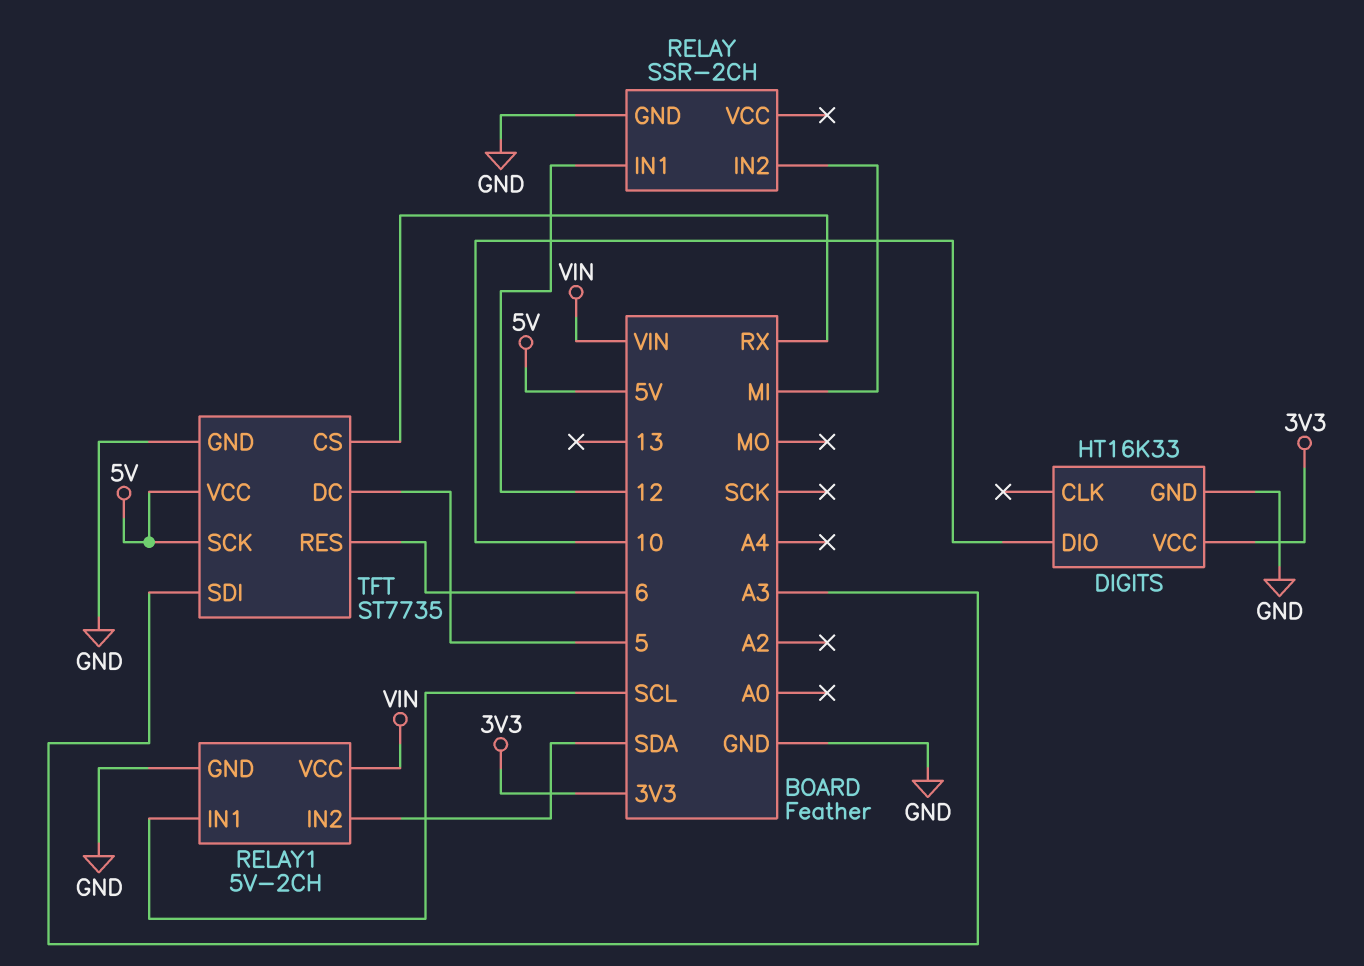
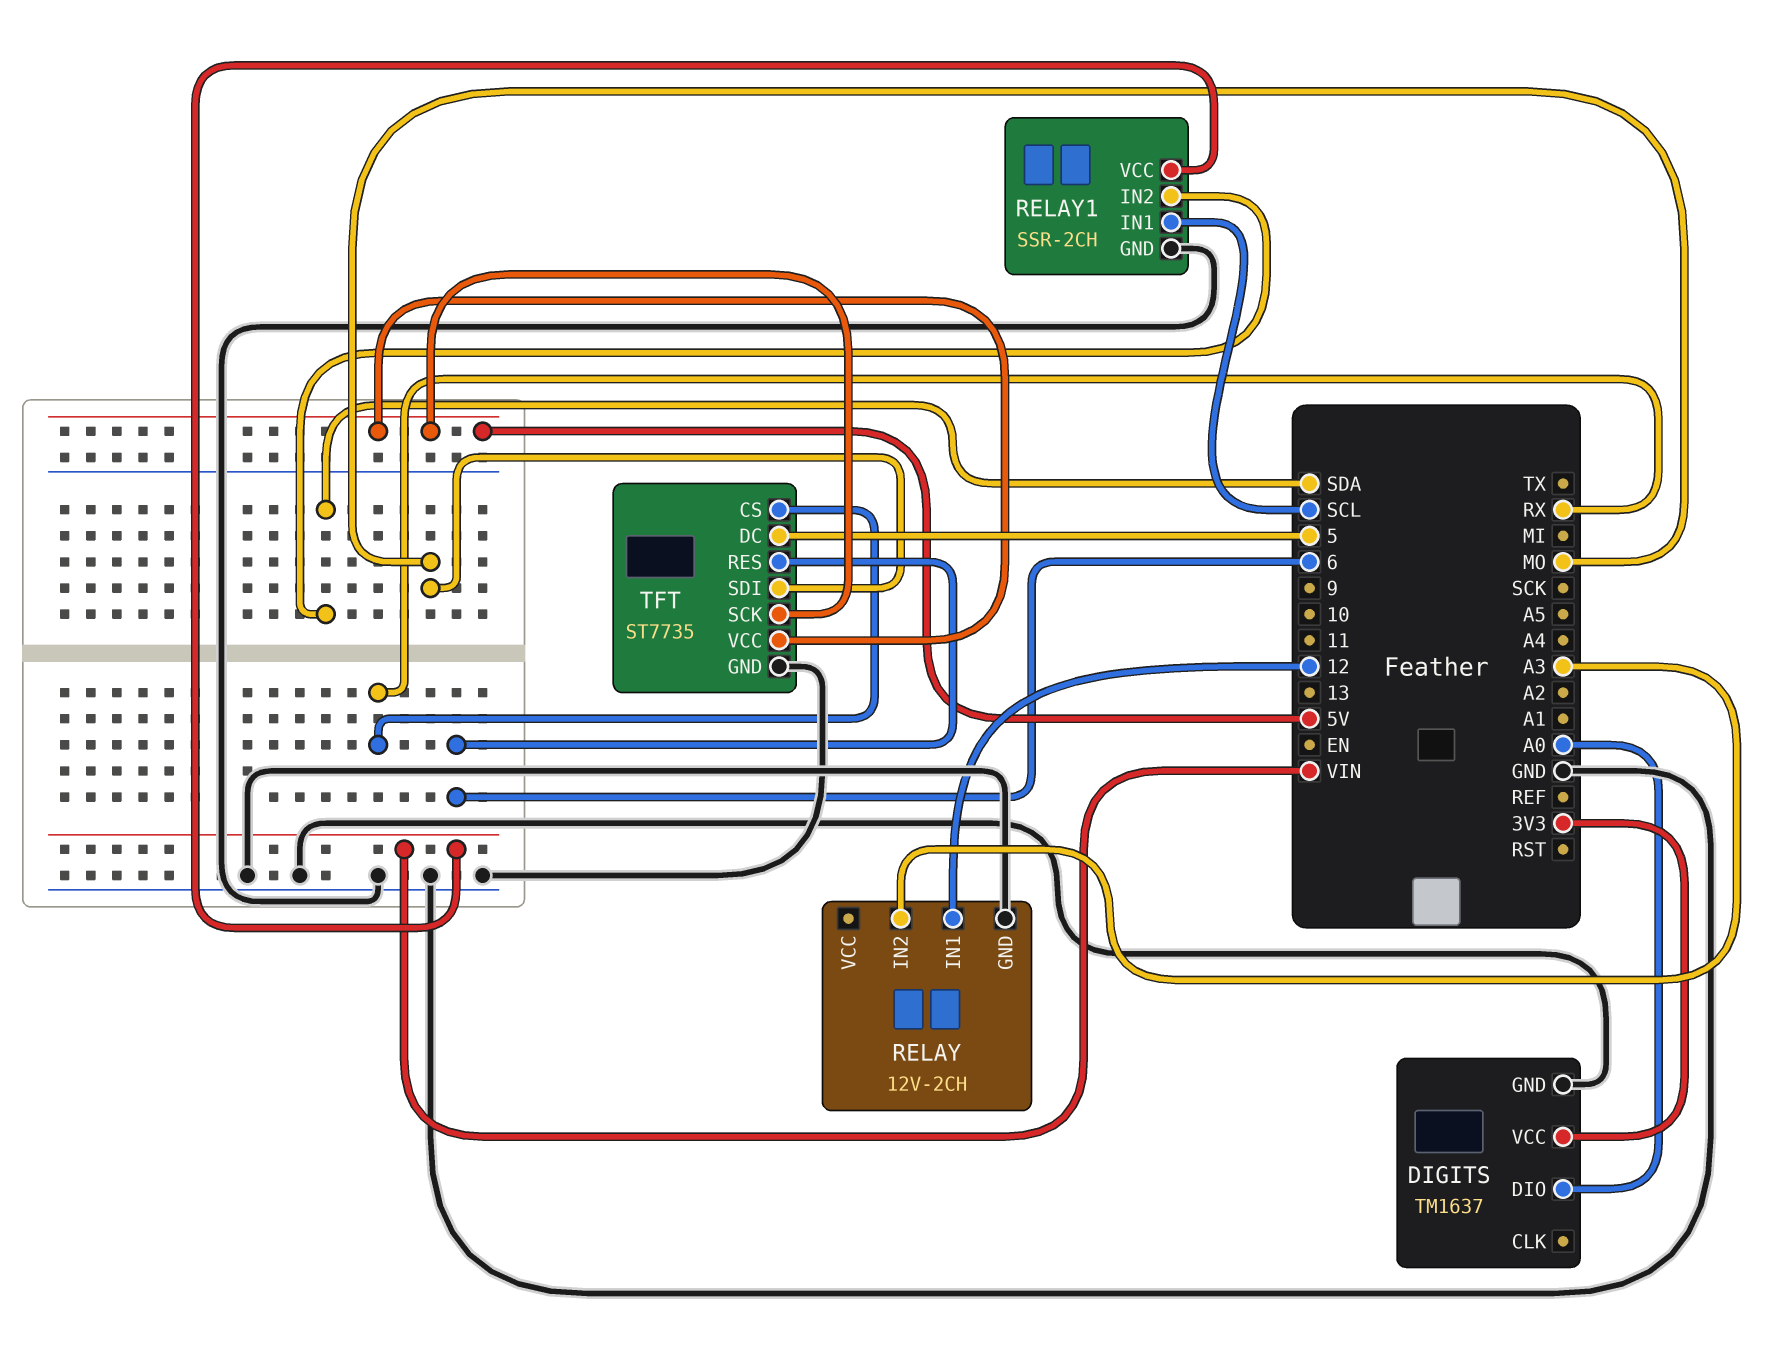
DIGITS: HT16K33 -> TM1637
DIGITS pin DIO: 10 -> A0
RELAY: SSR-2CH -> 12V-2CH
RELAY pin IN2: MI -> A3
RELAY1: 5V-2CH -> SSR-2CH
TFT pin SDI: A3 -> MO

